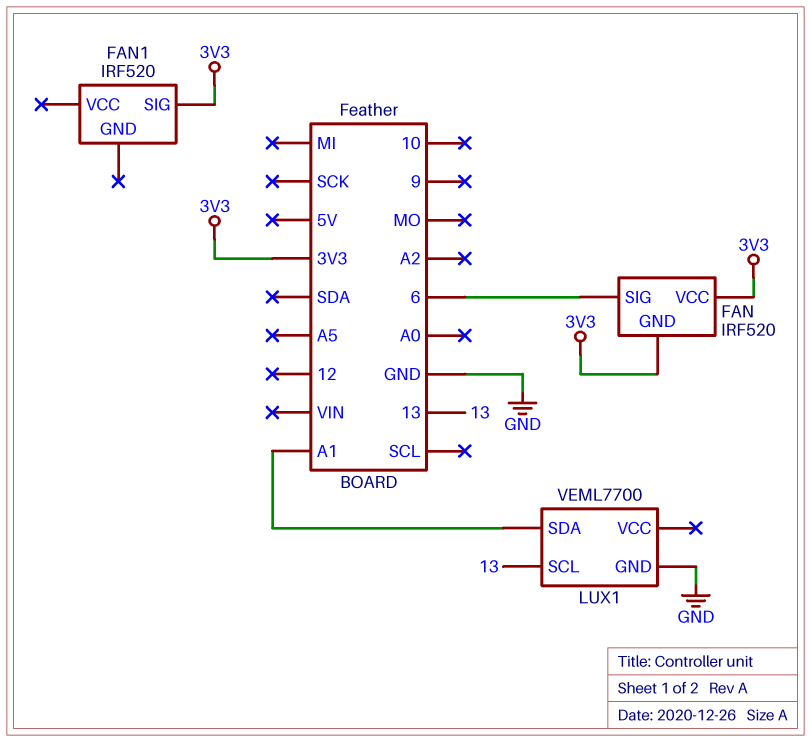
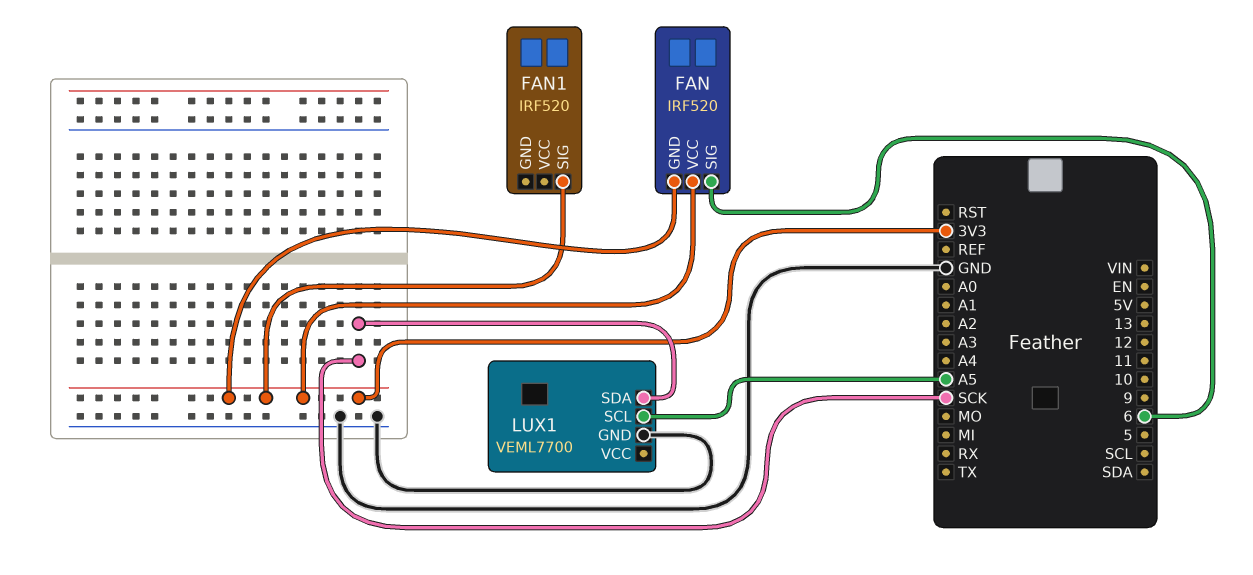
LUX1 pin SCL: 13 -> A5
LUX1 pin SDA: A1 -> SCK

